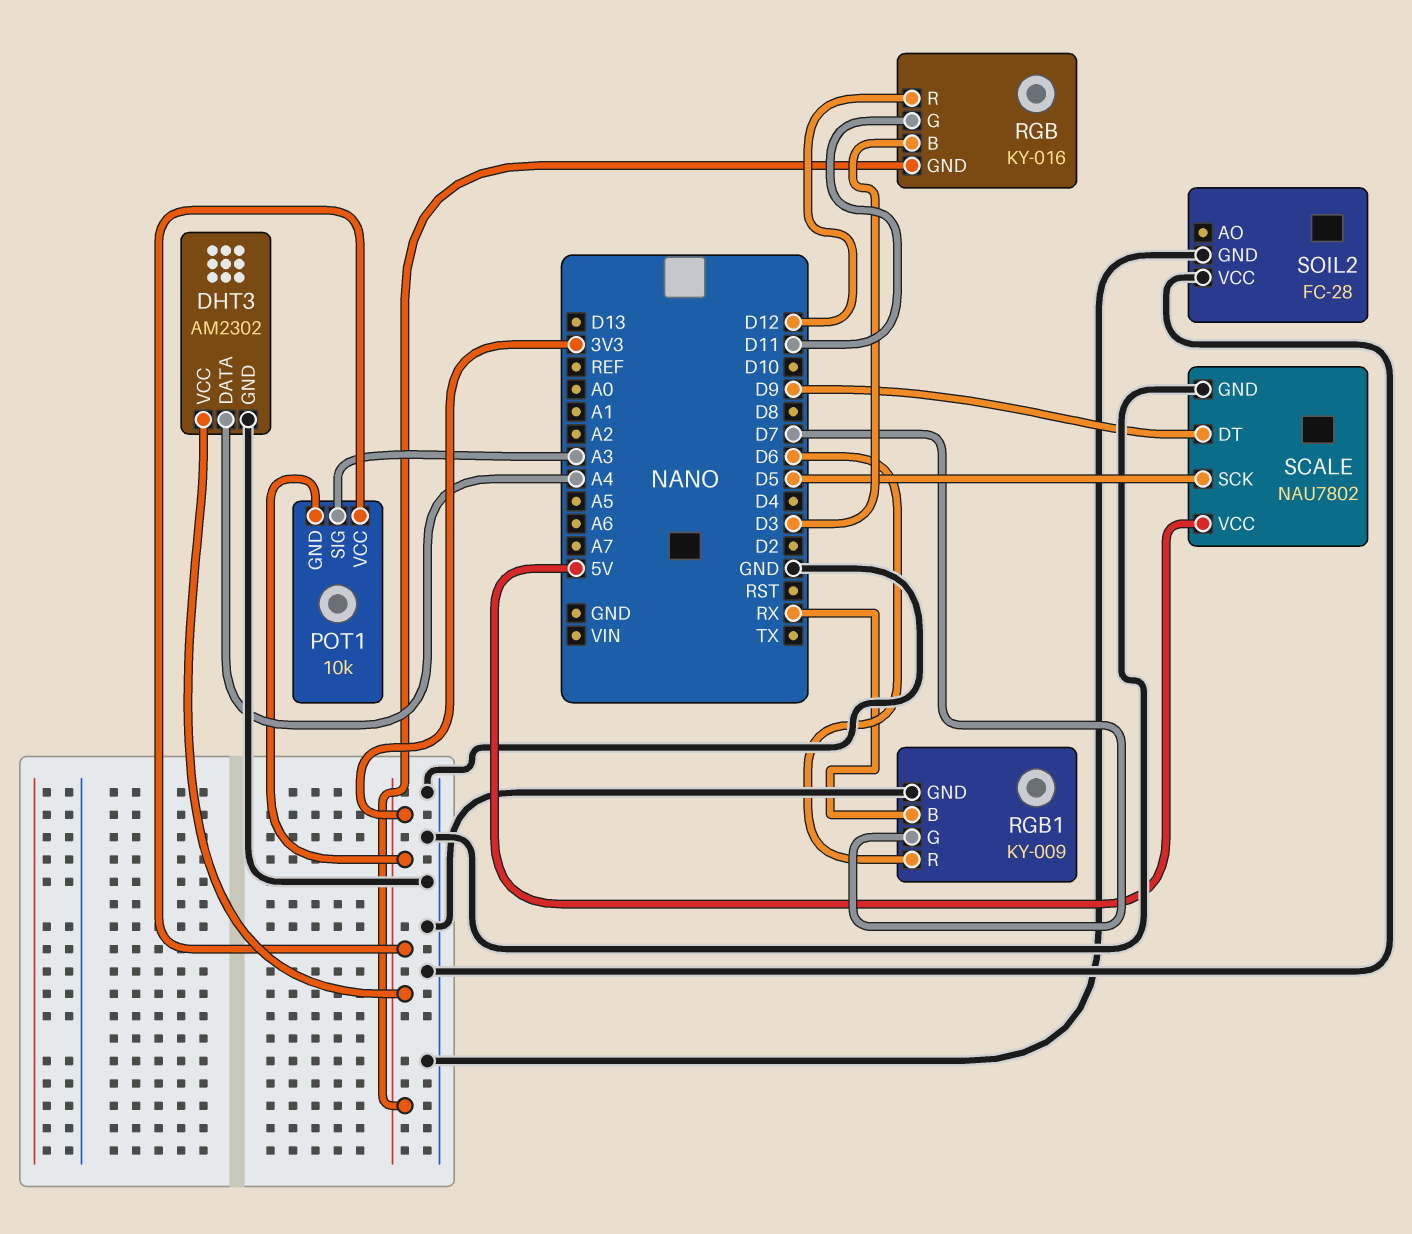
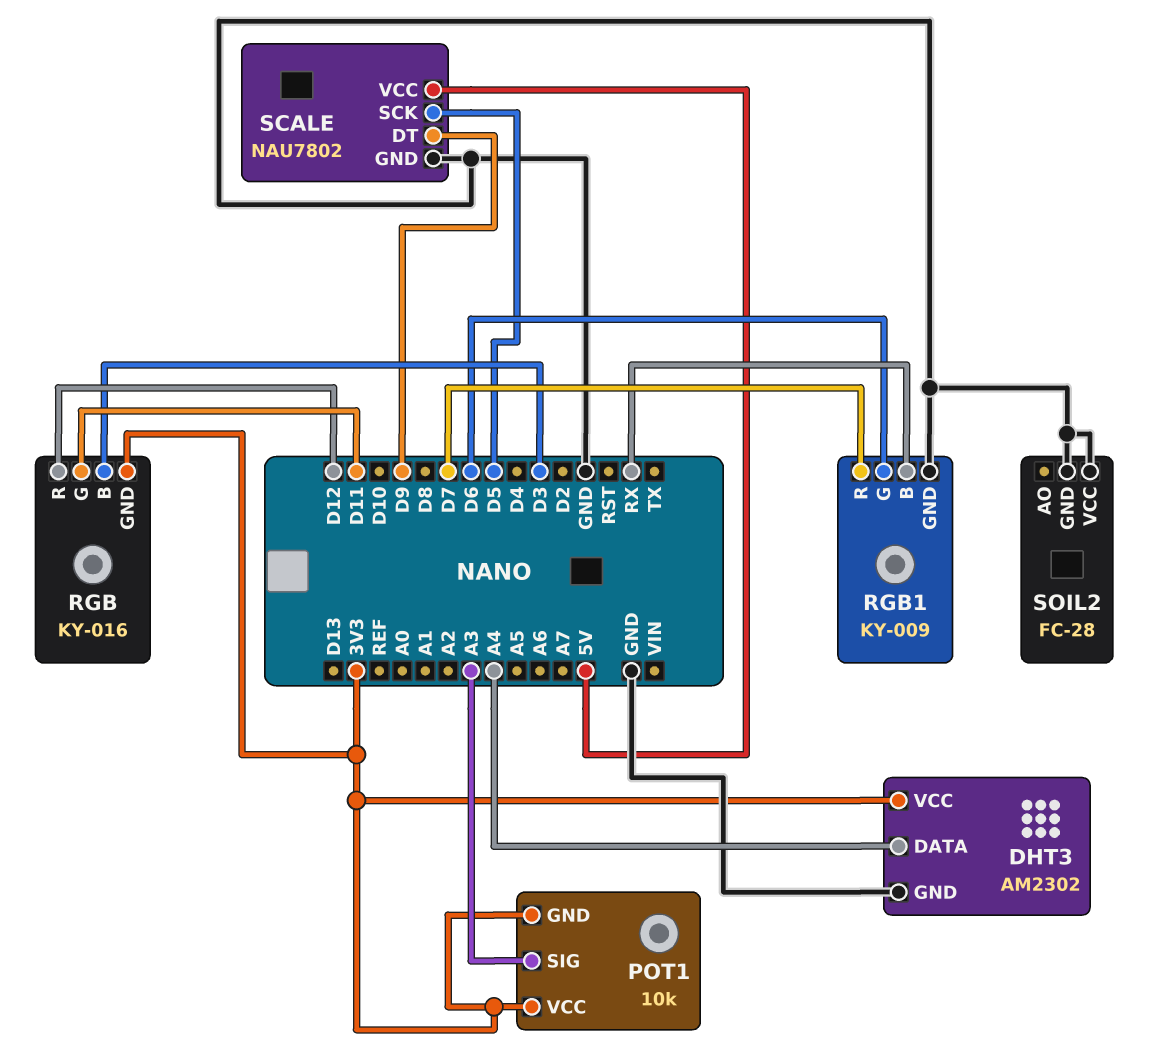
RGB1 pin G: D7 -> D6
RGB1 pin R: D6 -> D7

